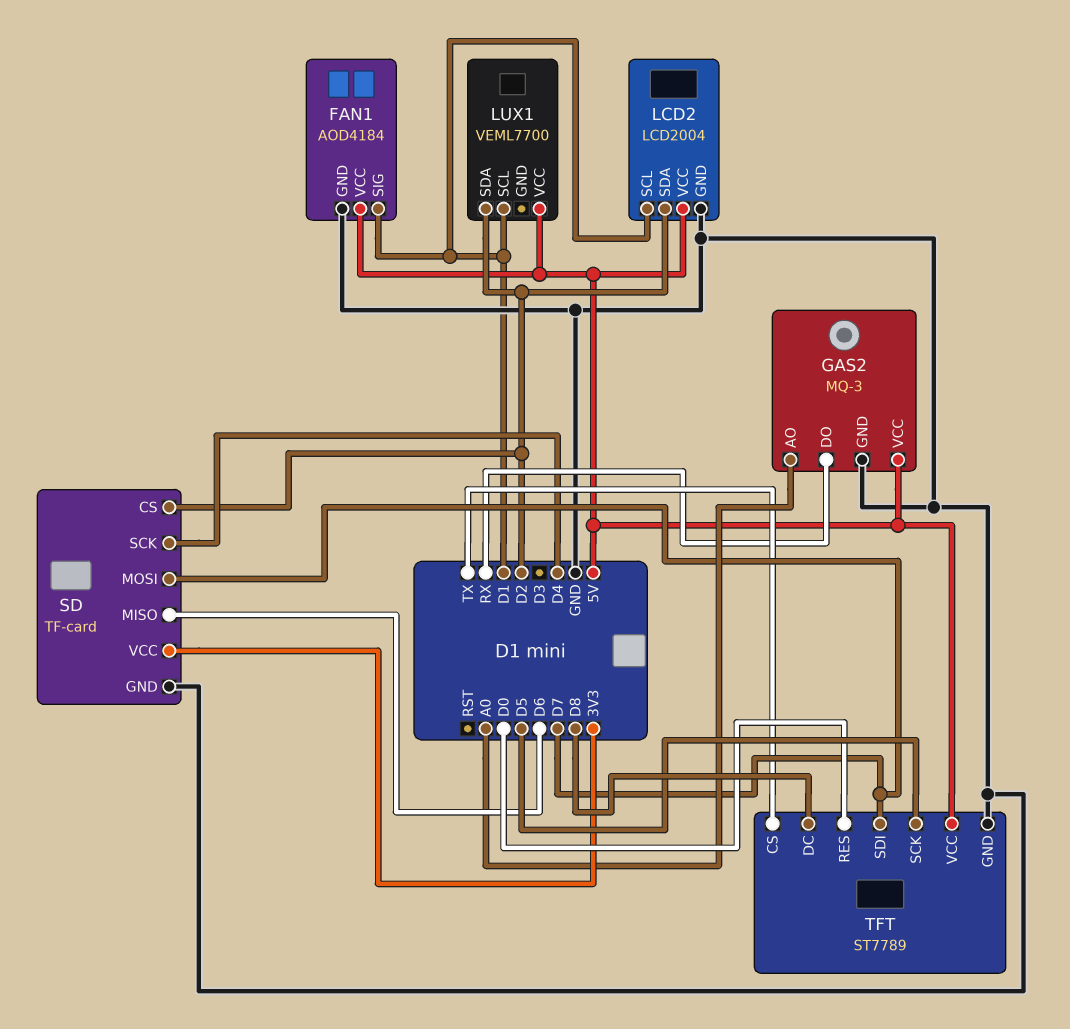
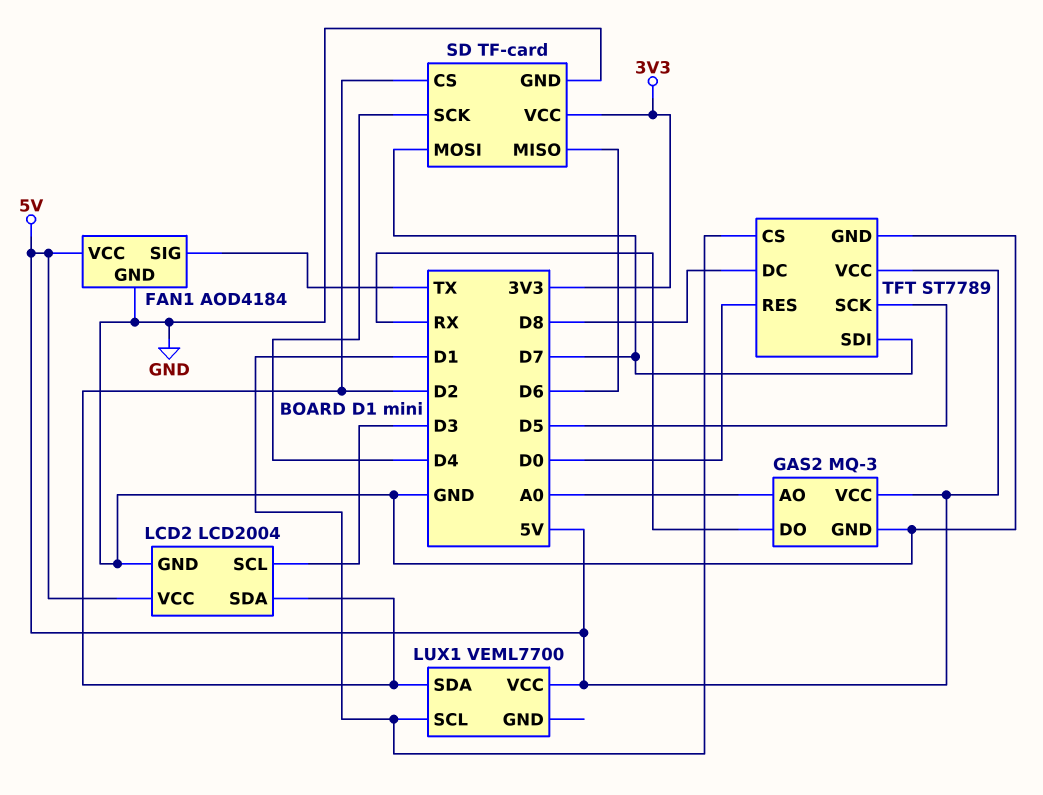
FAN1 pin SIG: D1 -> TX
LCD2 pin SCL: D1 -> D3
TFT pin CS: TX -> D1

